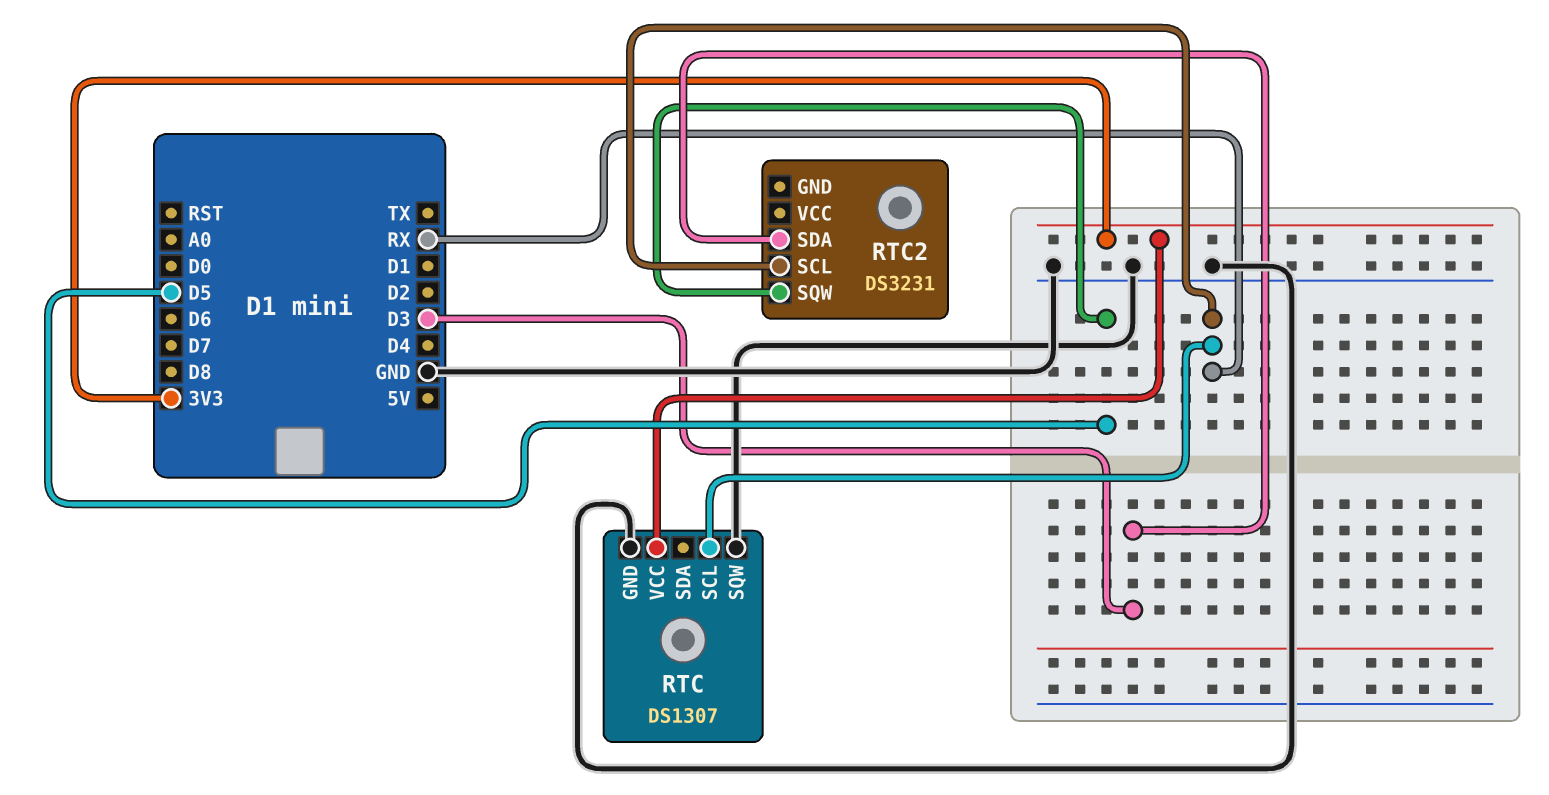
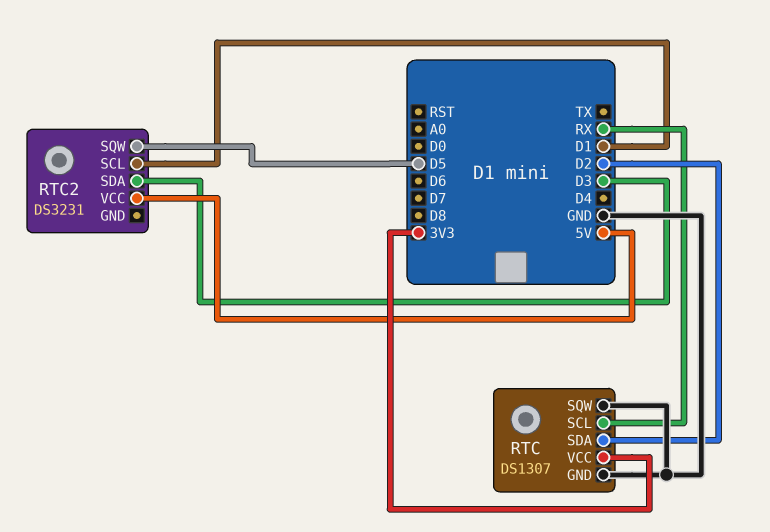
RTC pin SDA: none -> D2
RTC2 pin SCL: RX -> D1
RTC2 pin VCC: none -> 5V

